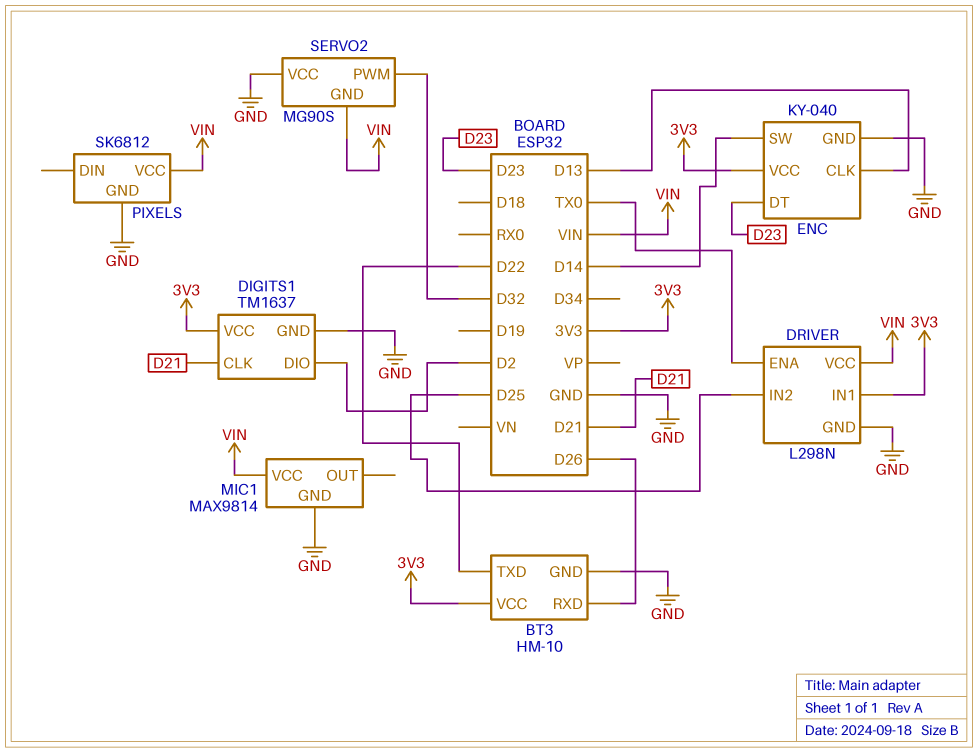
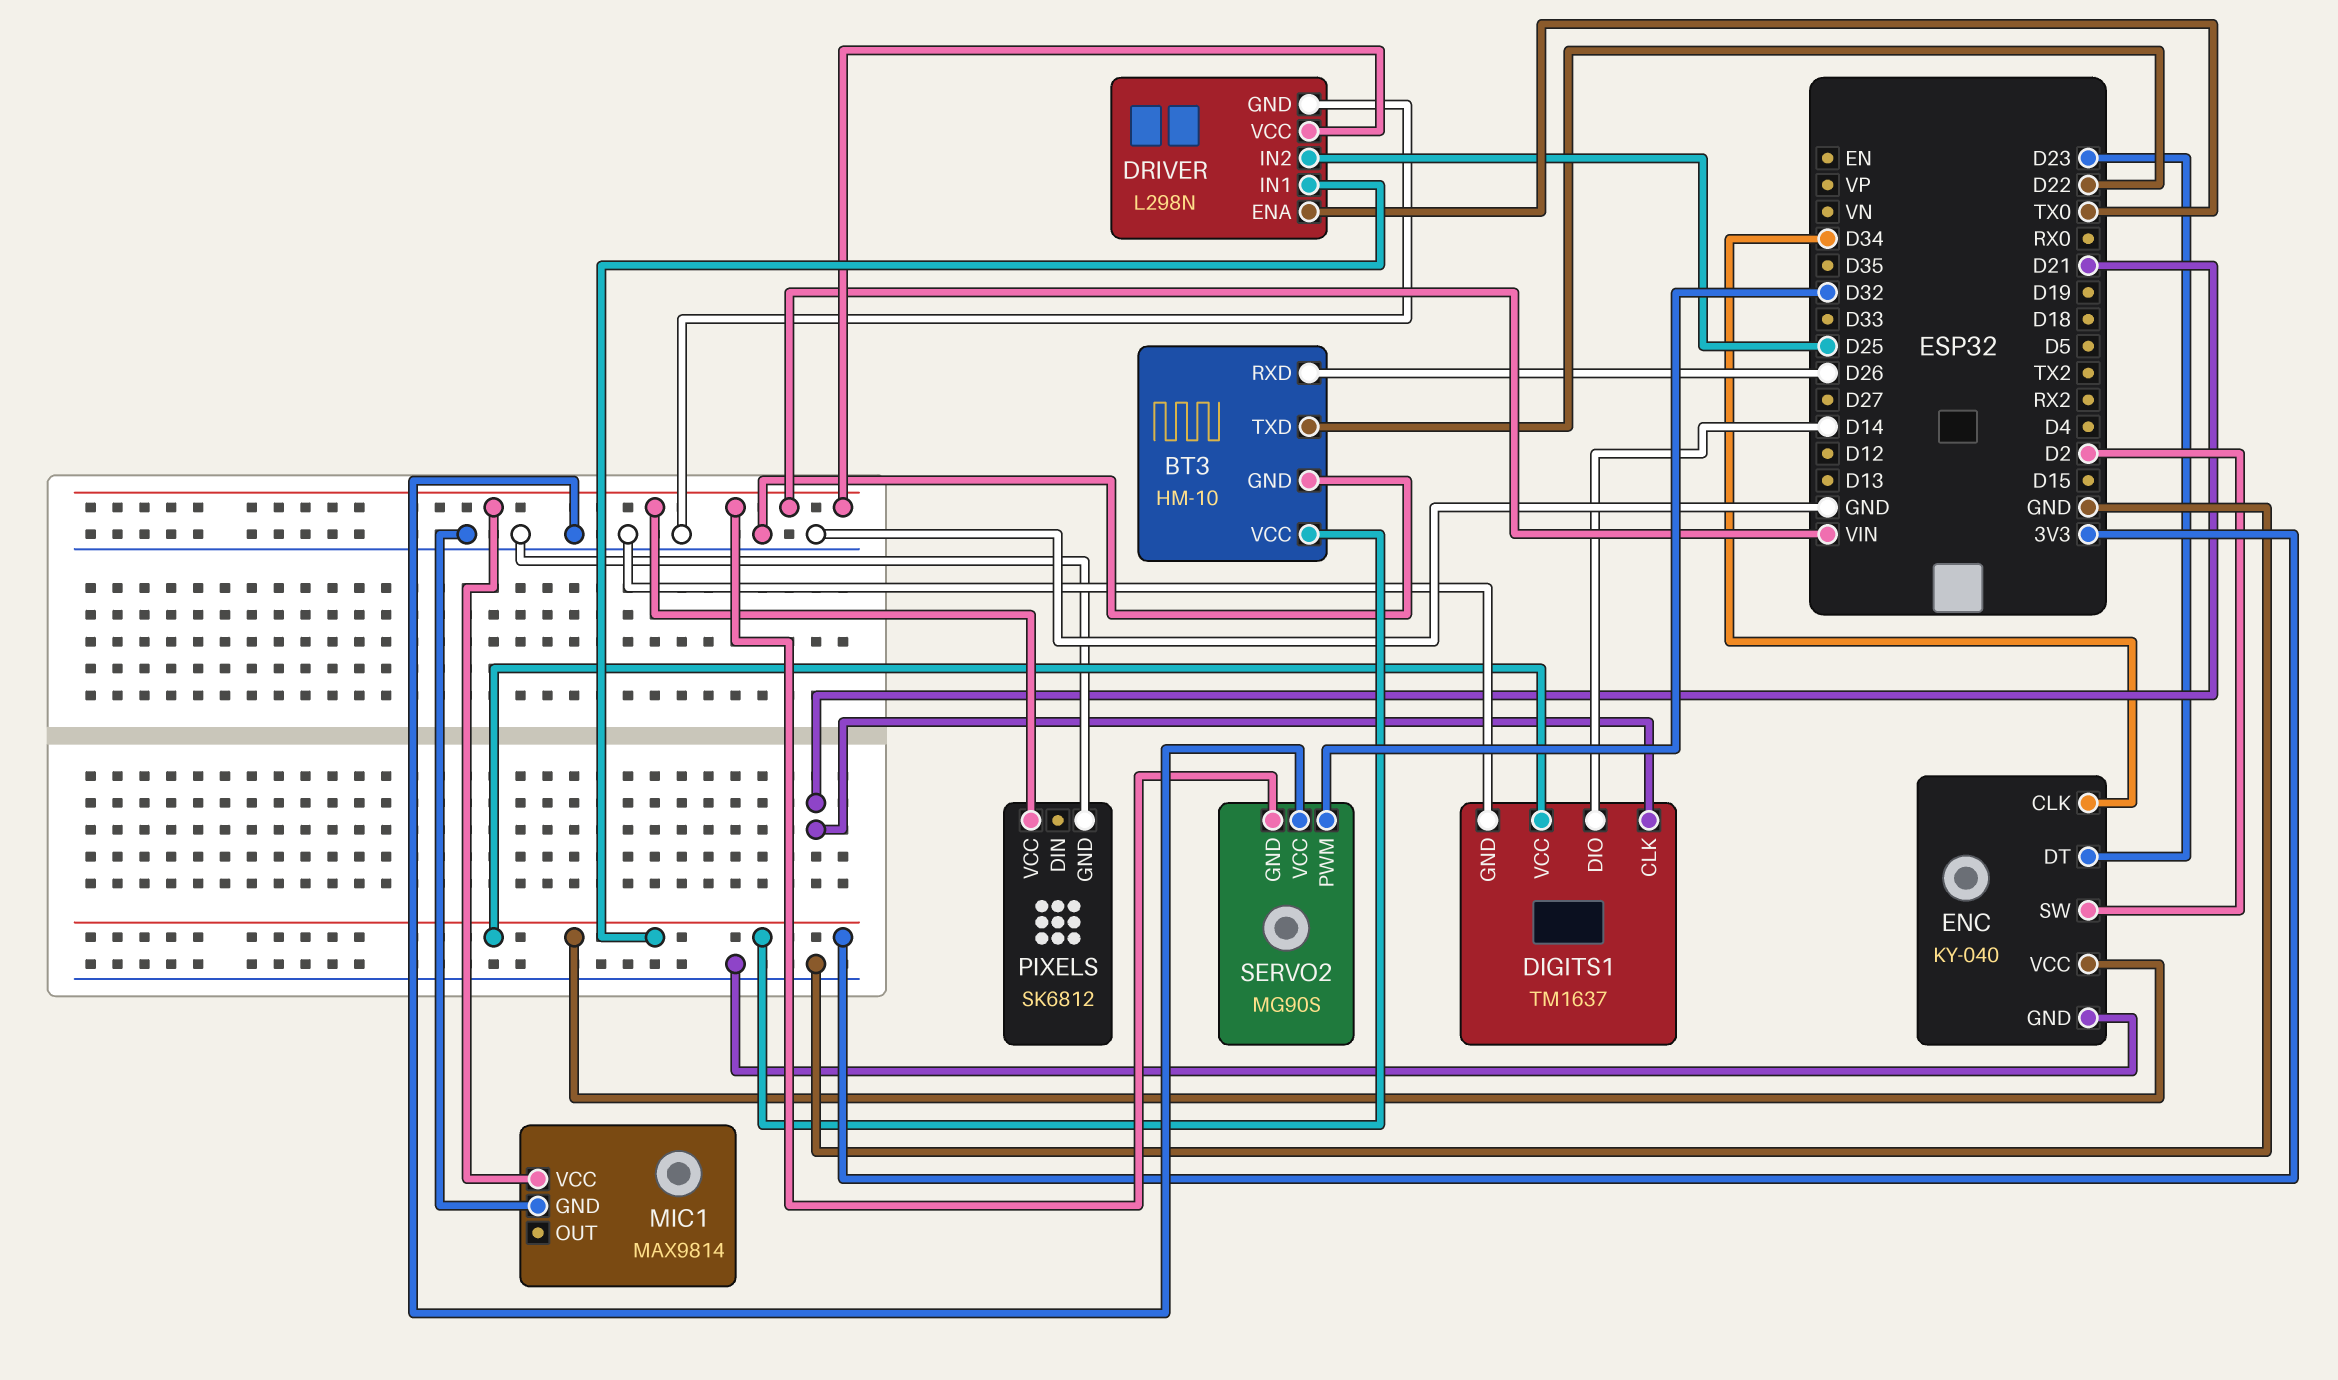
DIGITS1 pin DIO: D2 -> D14
ENC pin CLK: D13 -> D34
ENC pin SW: D14 -> D2

